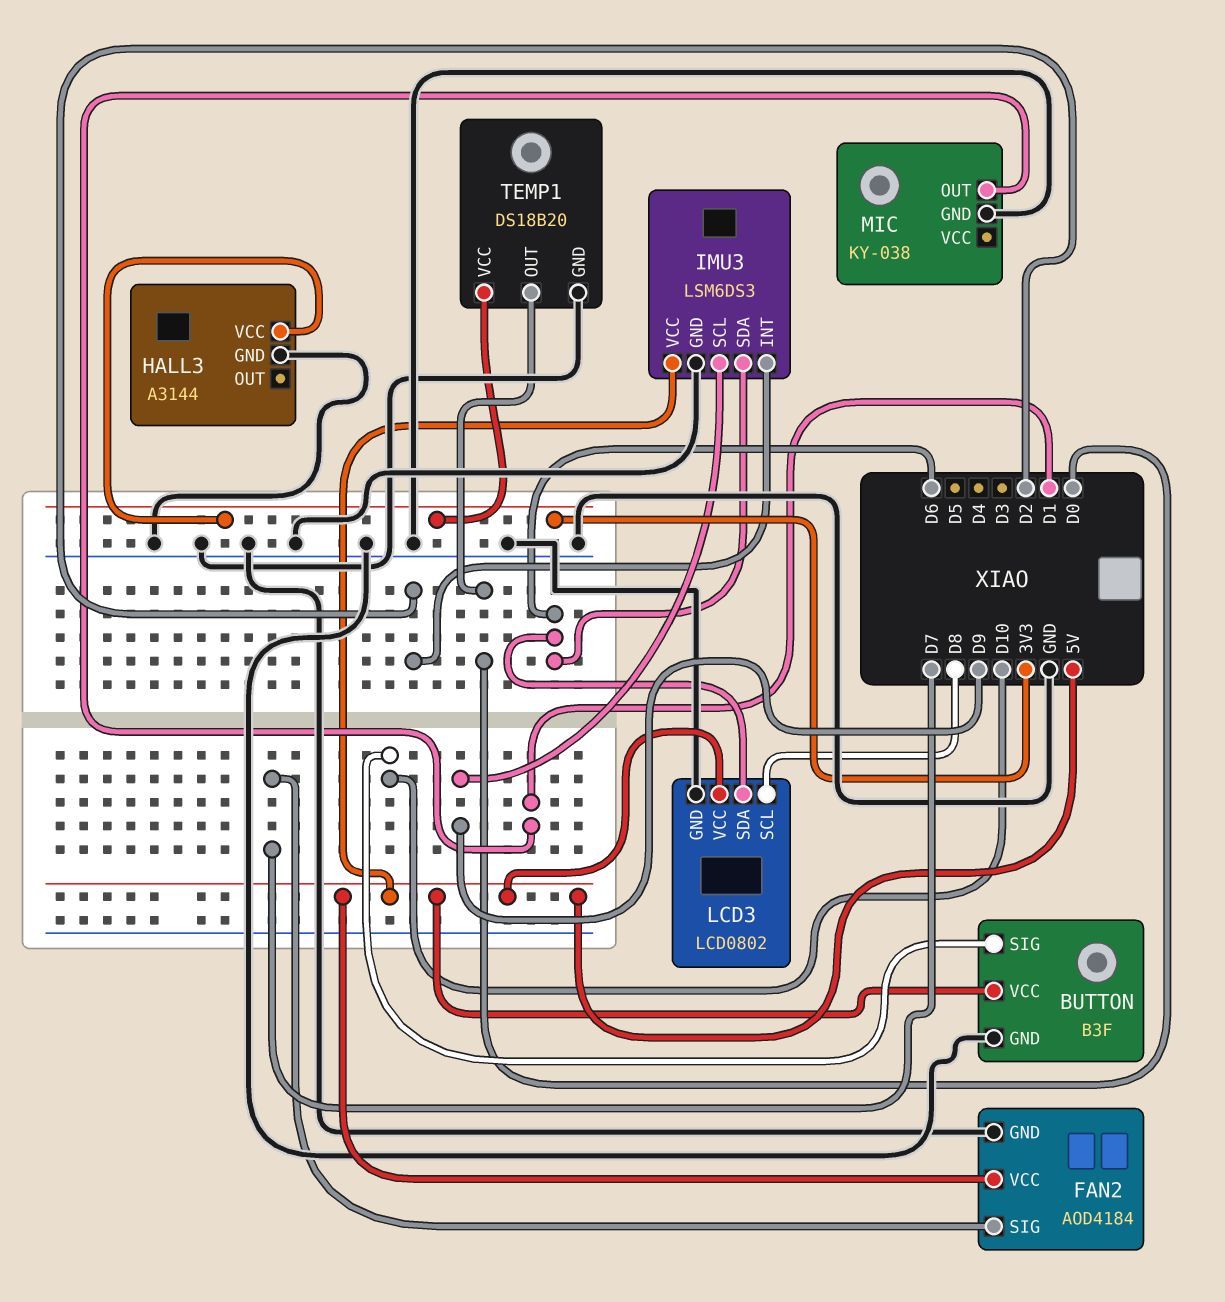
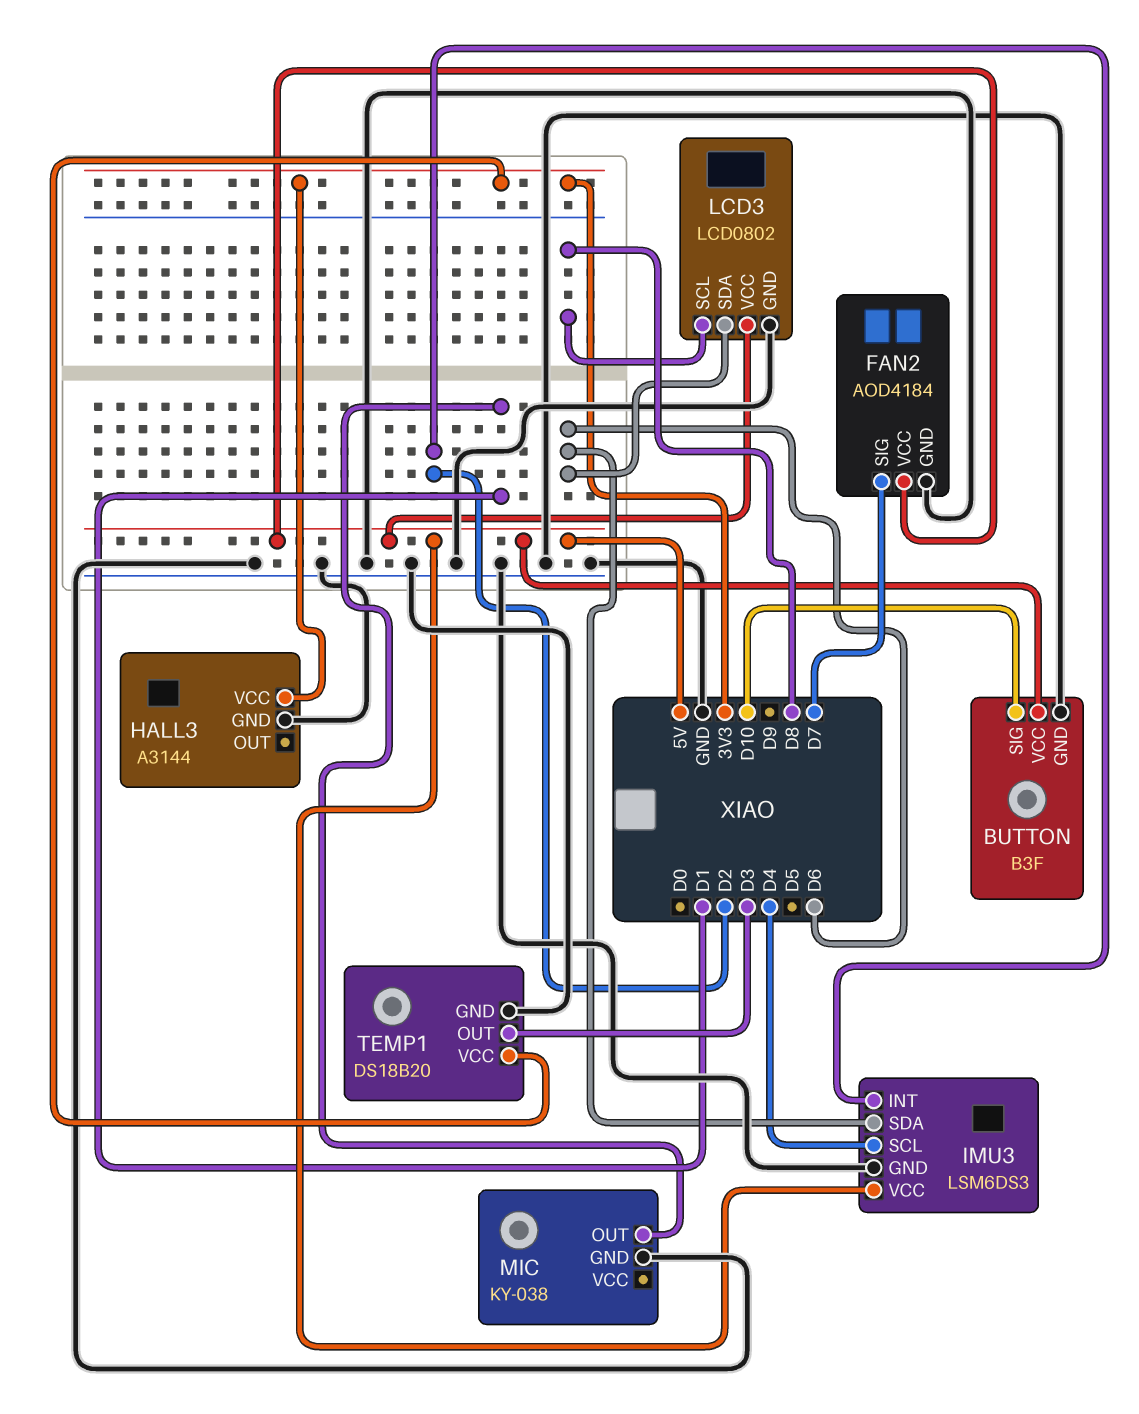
IMU3 pin SCL: D9 -> D4
TEMP1 pin OUT: D0 -> D3

